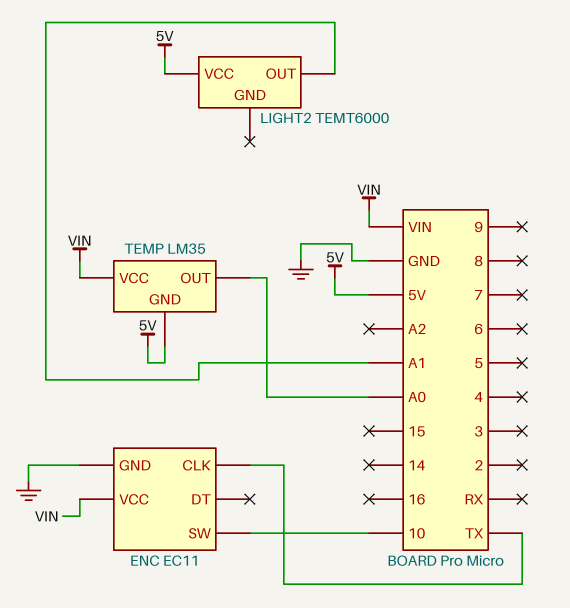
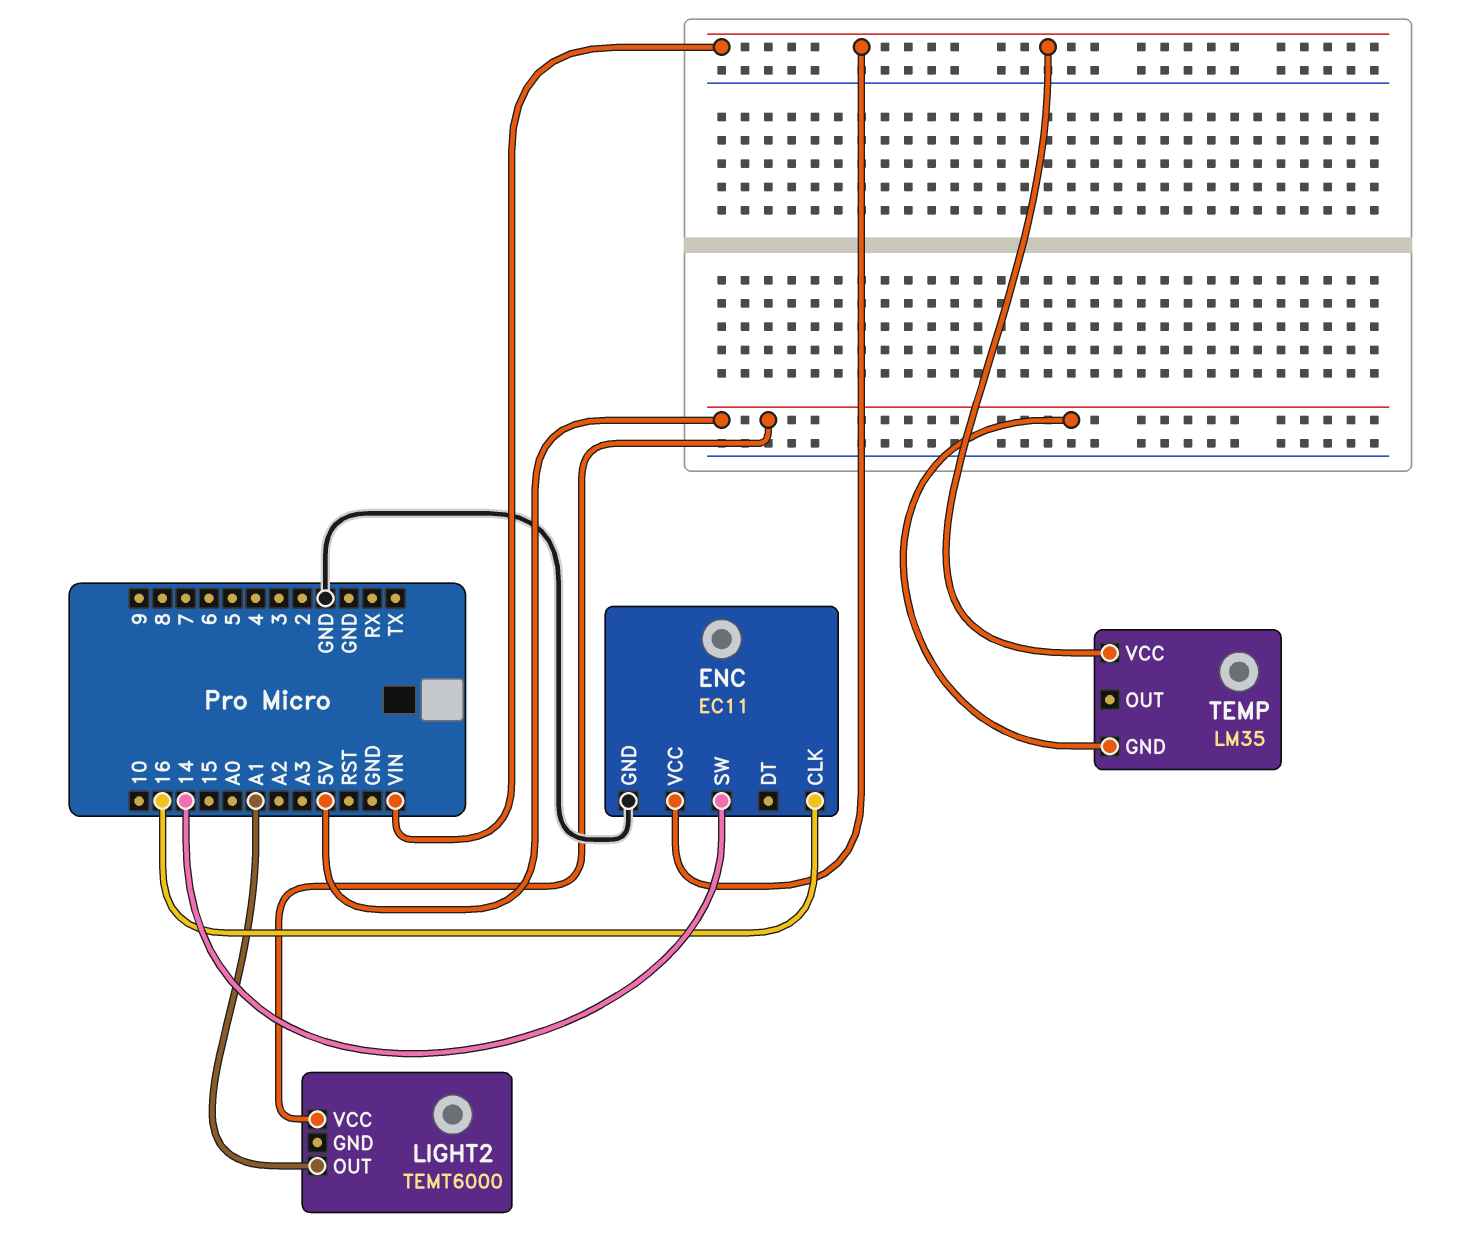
ENC pin CLK: TX -> 16
ENC pin SW: 10 -> 14
TEMP pin OUT: A0 -> none

